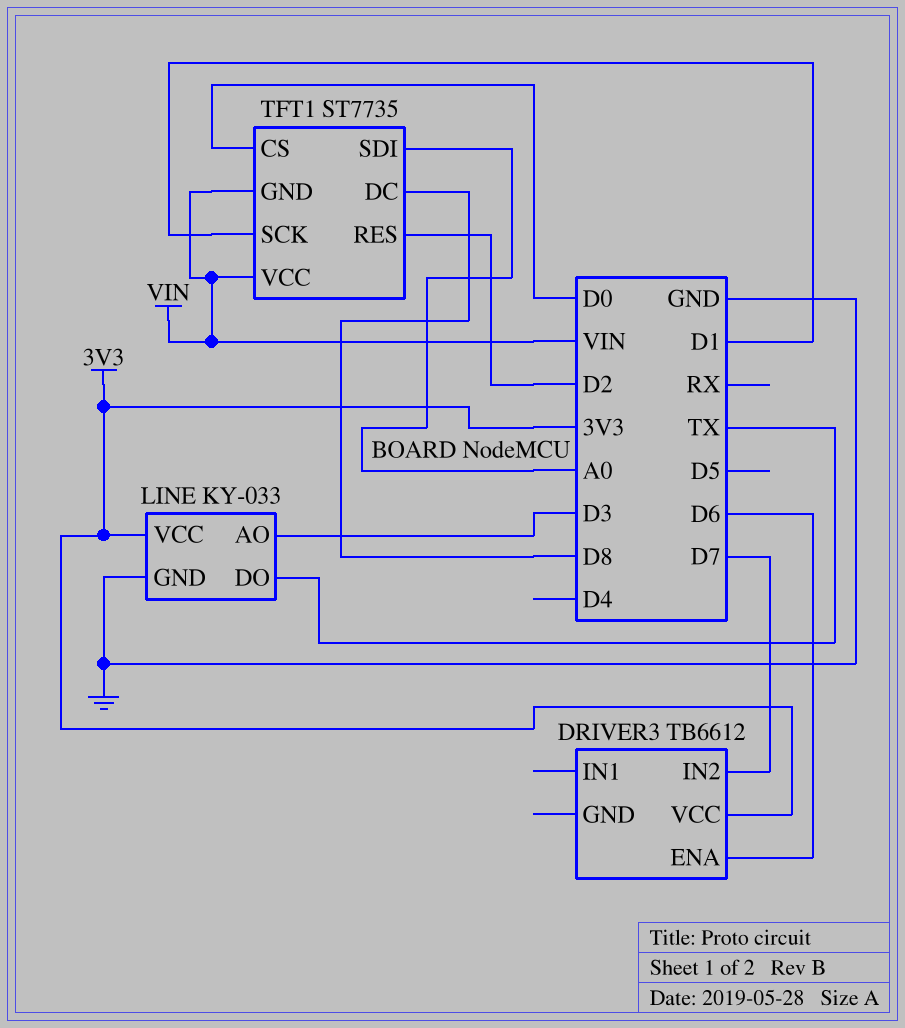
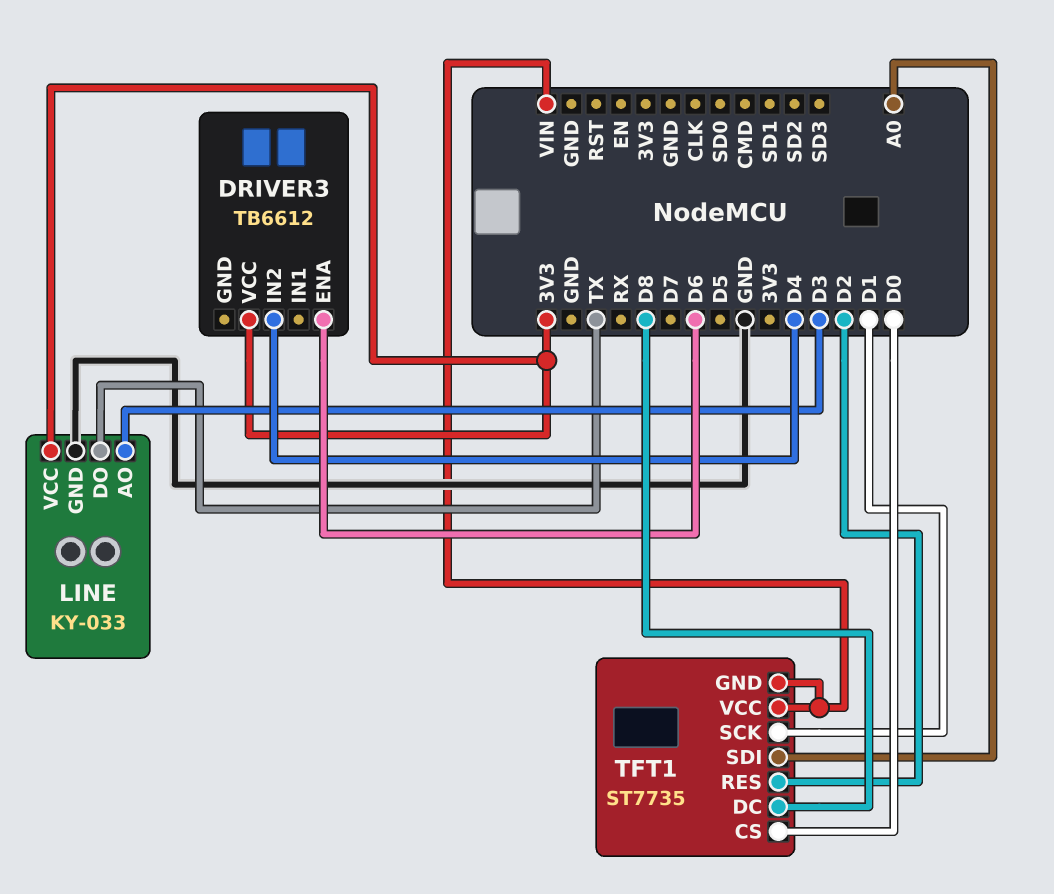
DRIVER3 pin IN2: D7 -> D4

